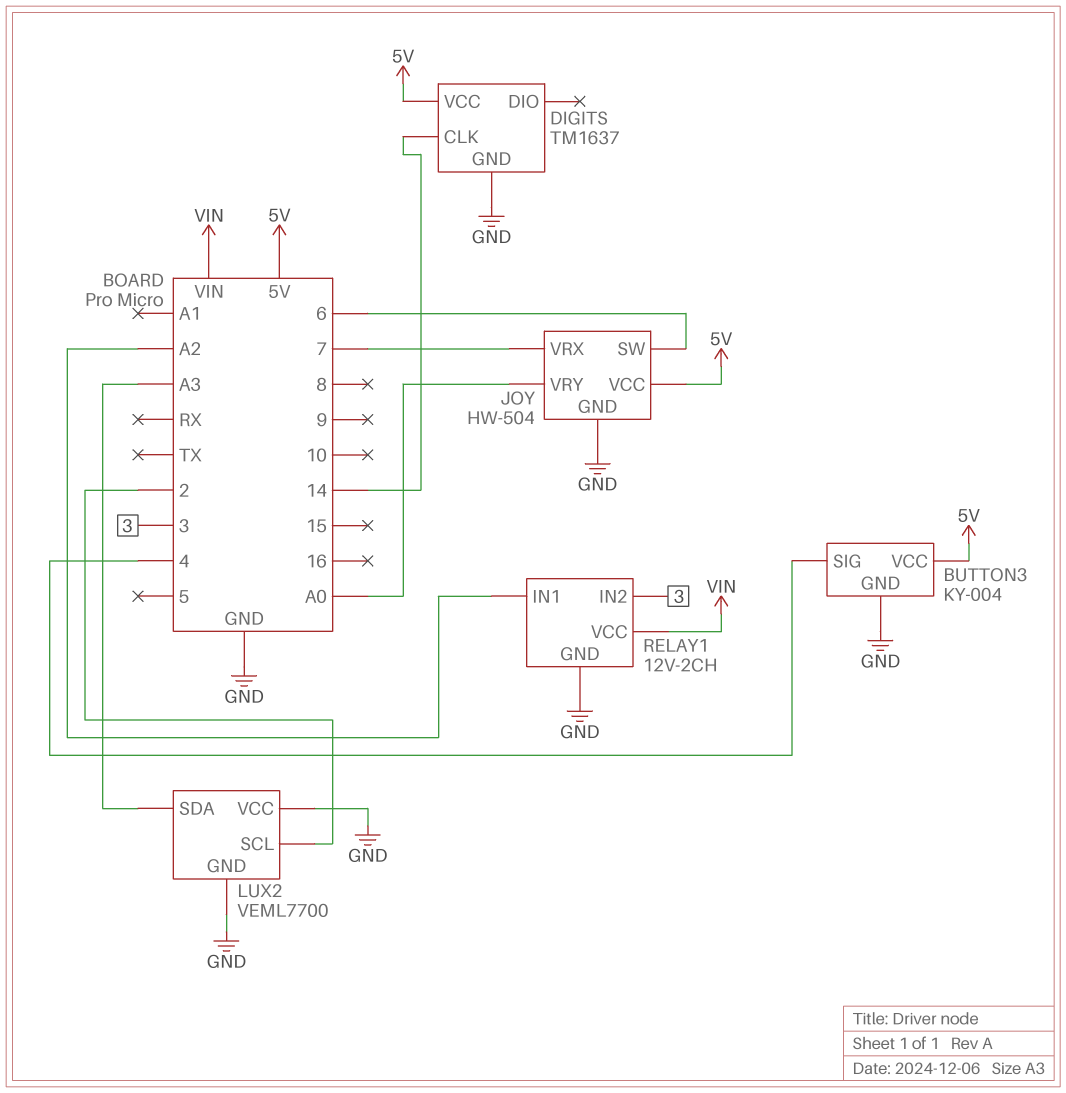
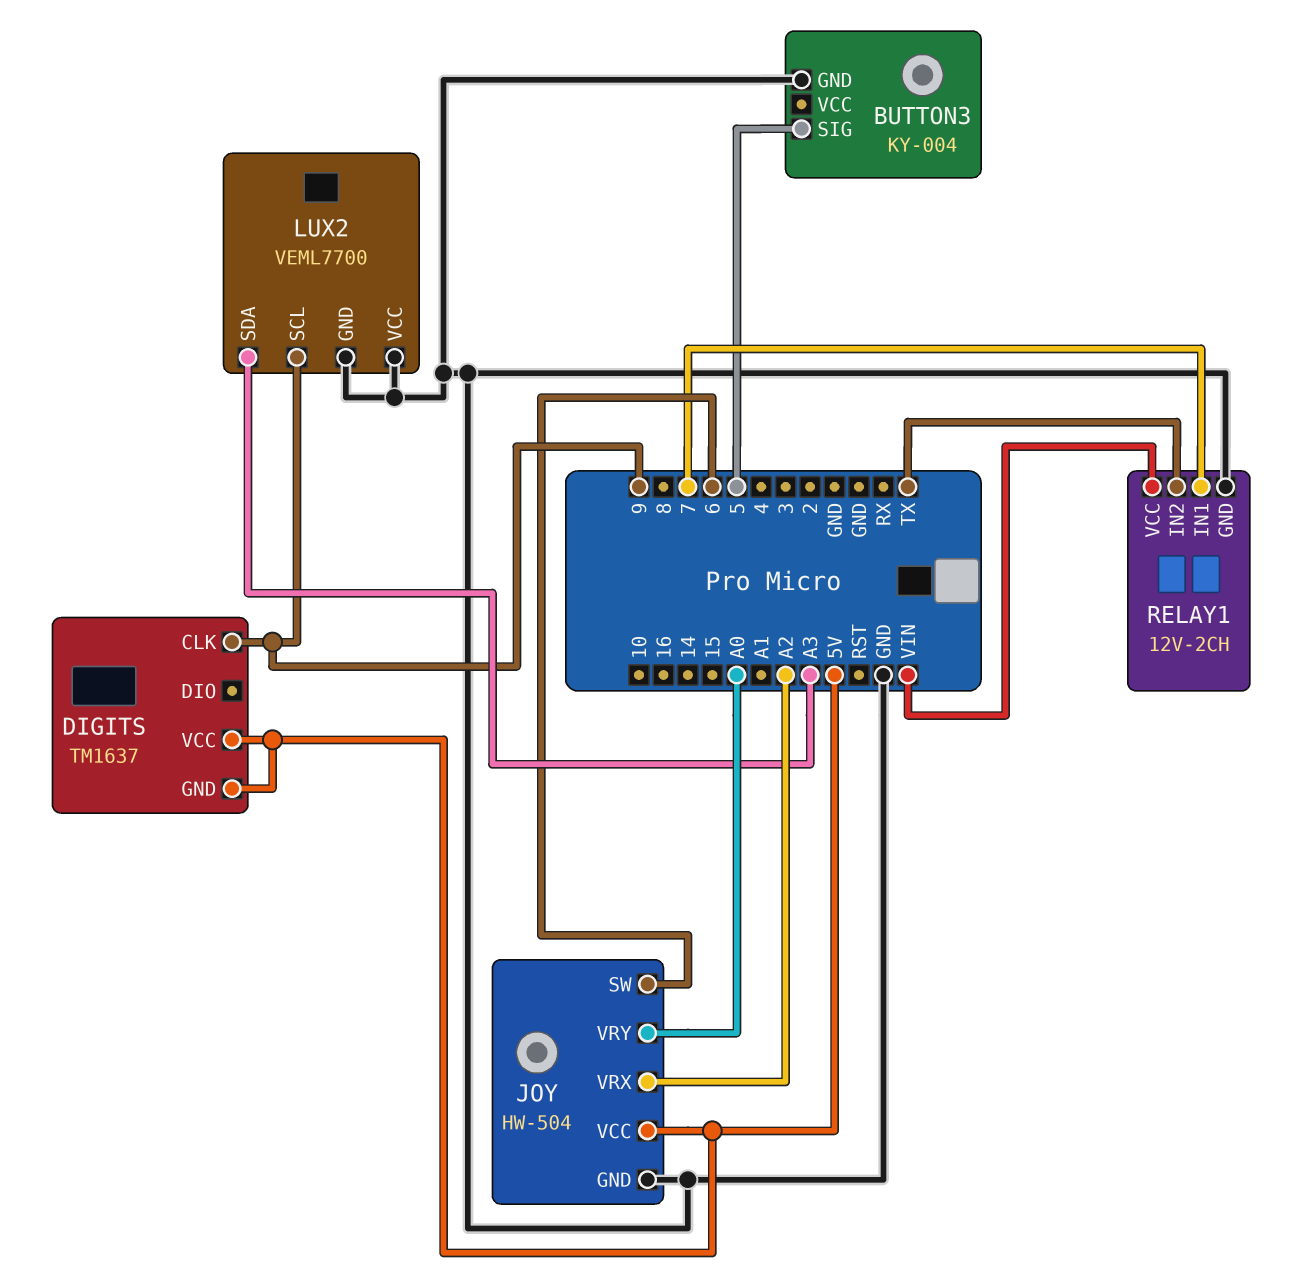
BUTTON3 pin SIG: 4 -> 5
BUTTON3 pin VCC: 5V -> none
DIGITS pin CLK: 14 -> 9
DIGITS pin GND: GND -> 5V
JOY pin VRX: 7 -> A2
LUX2 pin SCL: 2 -> 9
RELAY1 pin IN1: A2 -> 7
RELAY1 pin IN2: 3 -> TX

